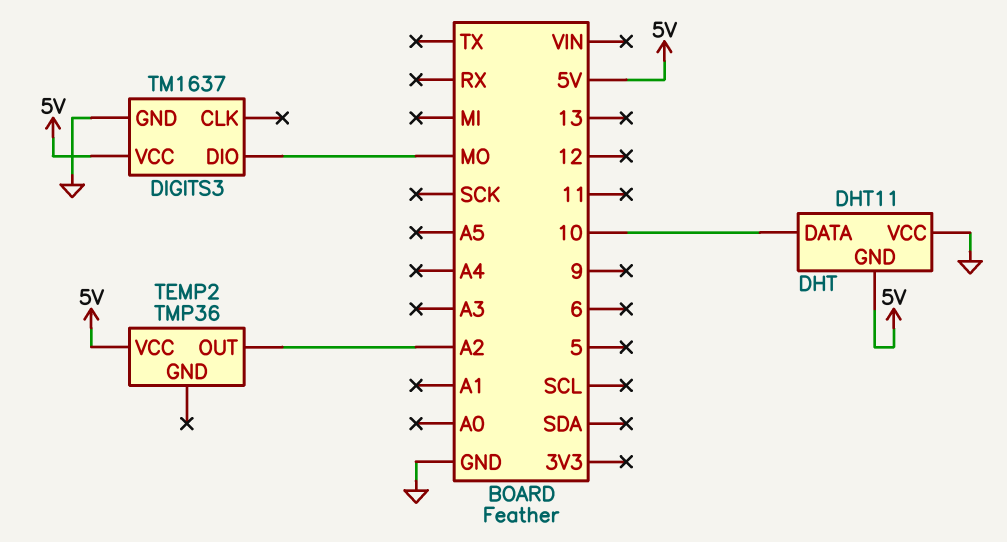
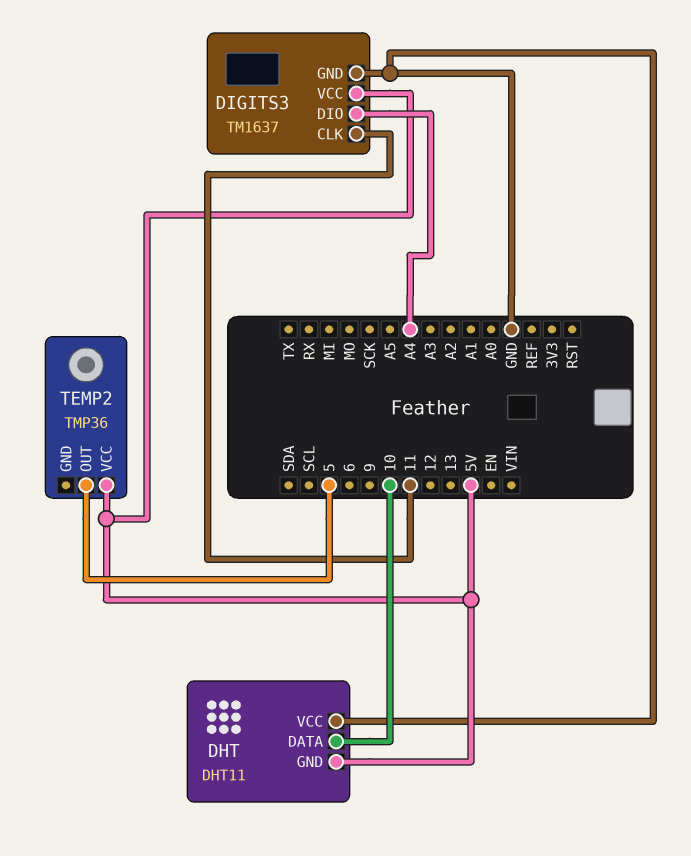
DIGITS3 pin CLK: none -> 11
DIGITS3 pin DIO: MO -> A4
TEMP2 pin OUT: A2 -> 5

